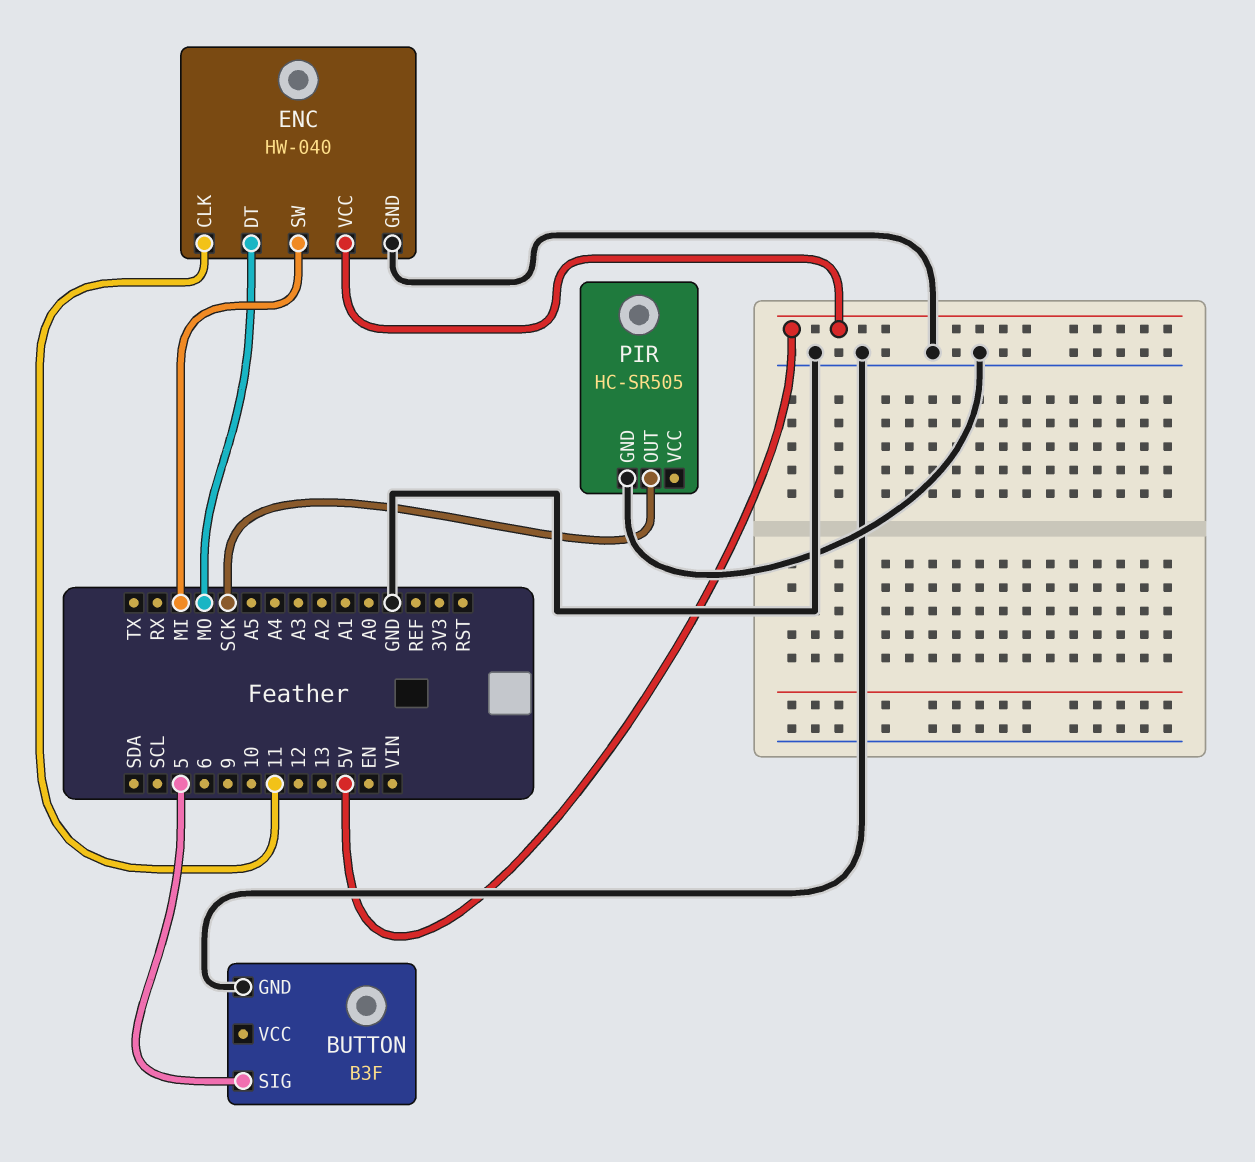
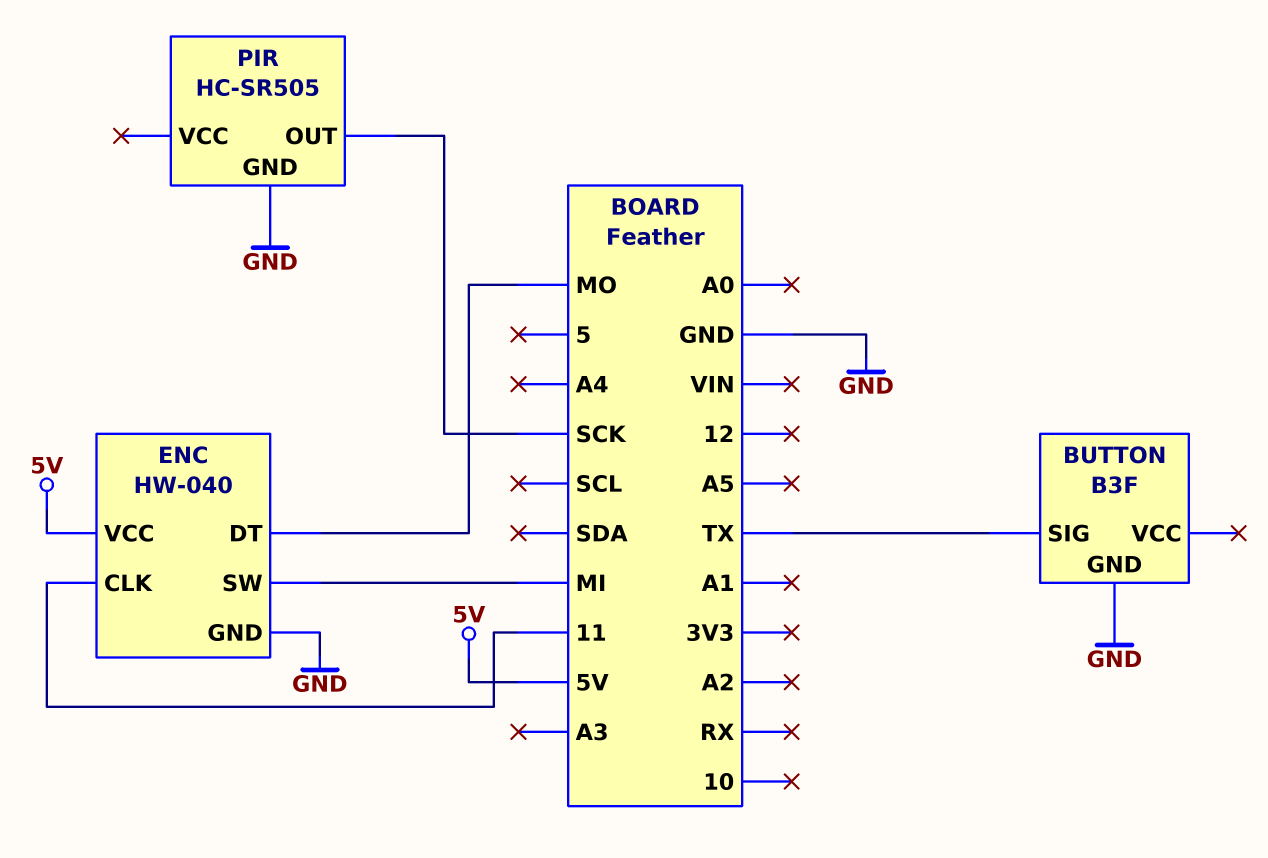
BUTTON pin SIG: 5 -> TX

